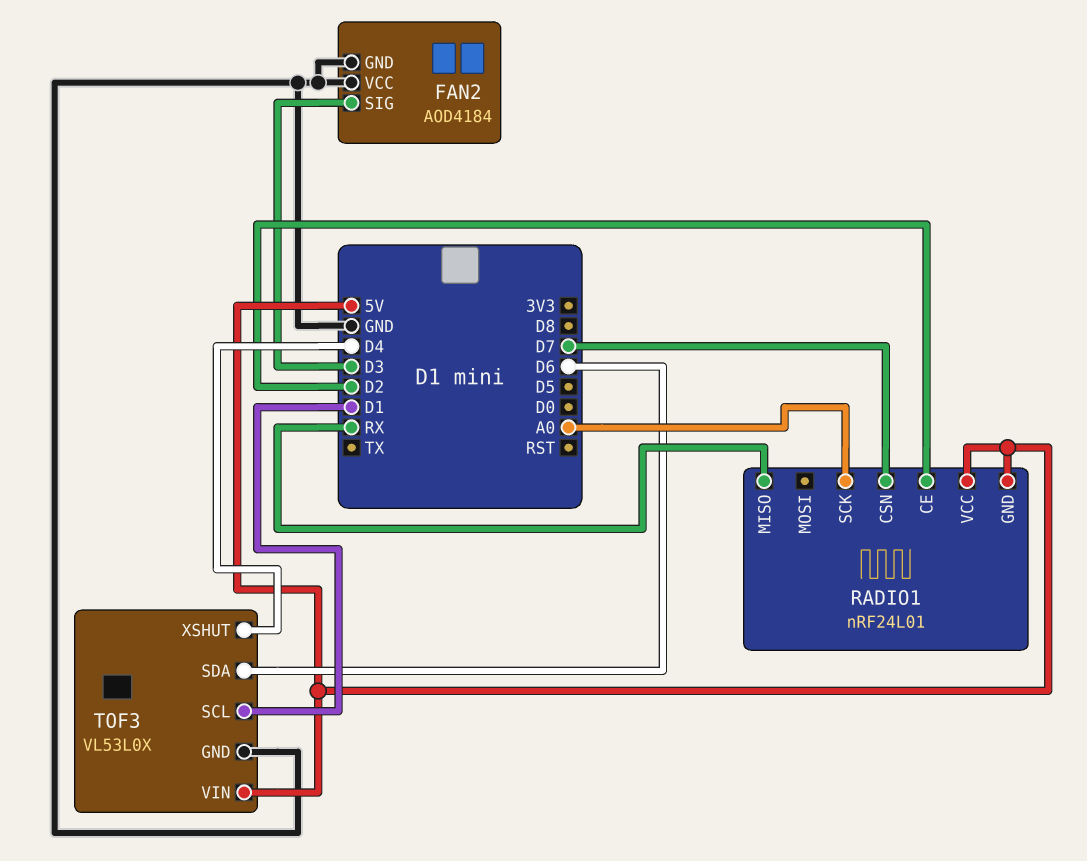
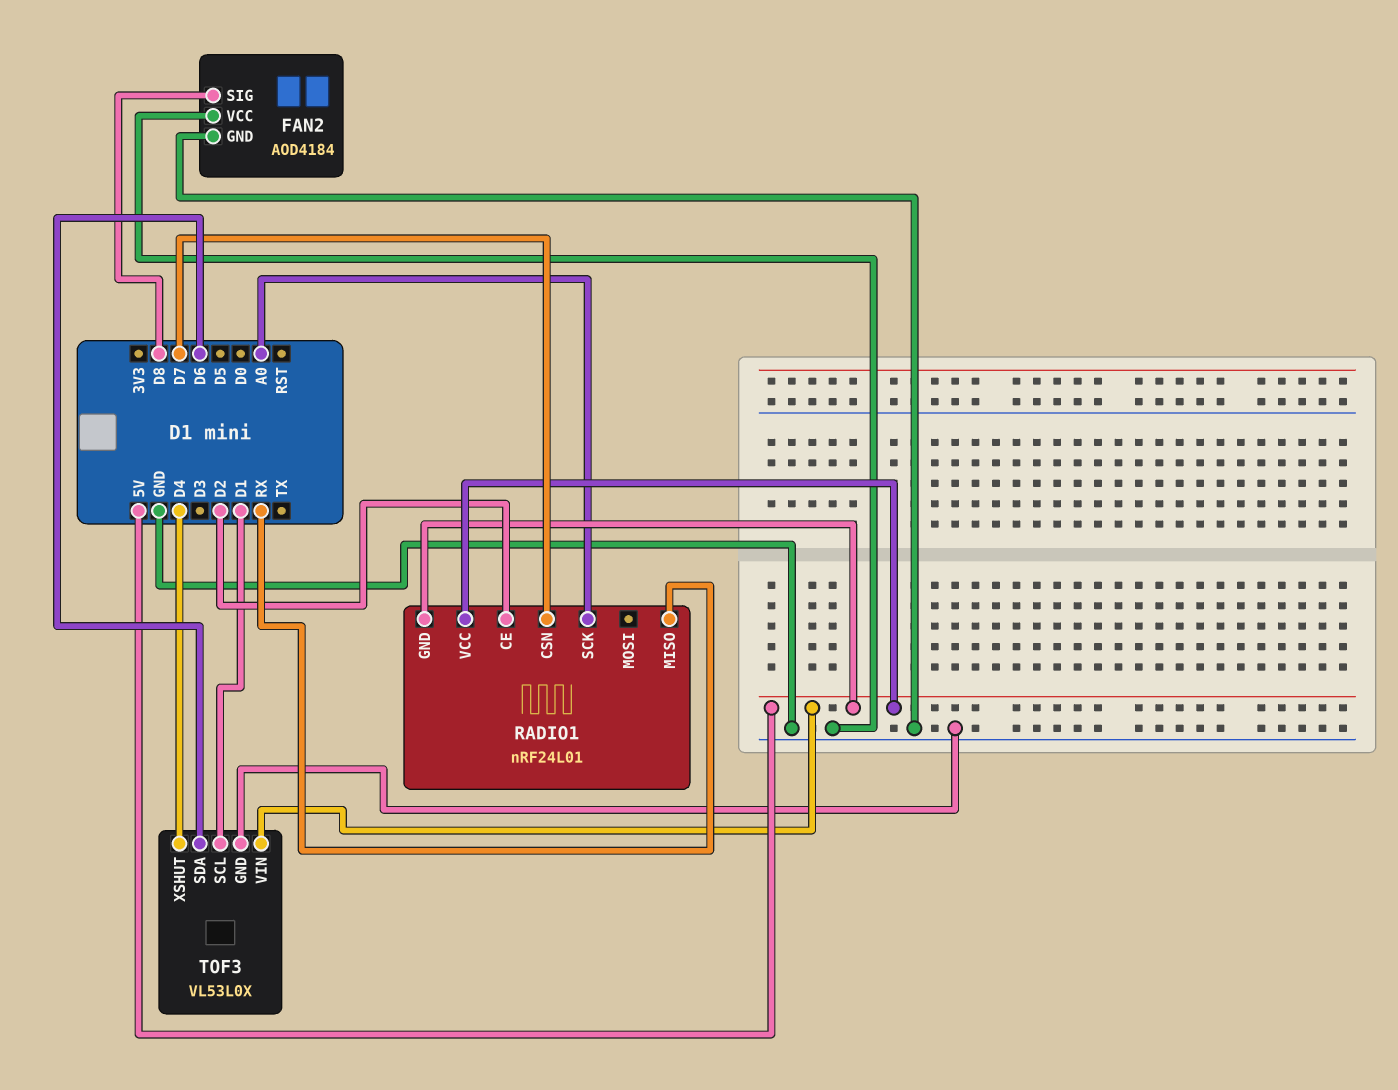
FAN2 pin SIG: D3 -> D8

